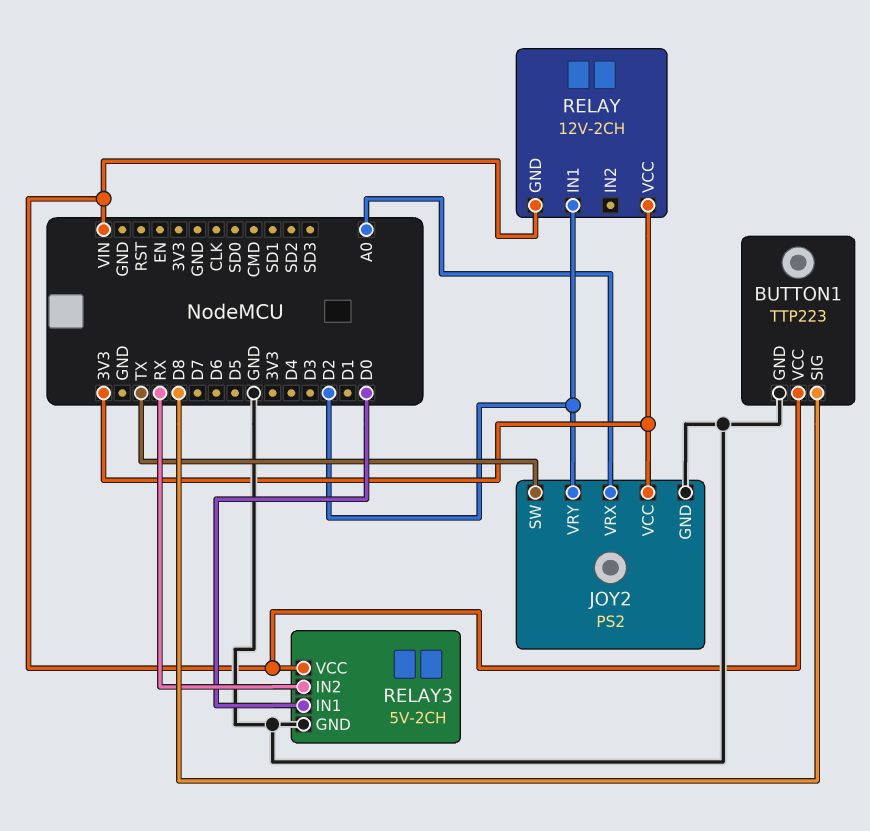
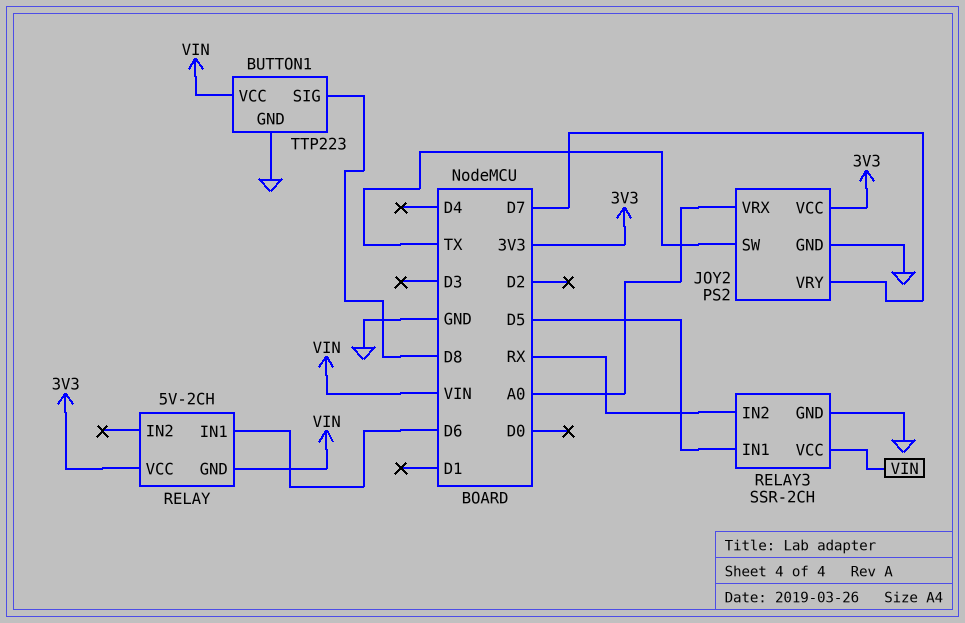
JOY2 pin VRY: D2 -> D7
RELAY: 12V-2CH -> 5V-2CH
RELAY pin IN1: D2 -> D6
RELAY3: 5V-2CH -> SSR-2CH
RELAY3 pin IN1: D0 -> D5

